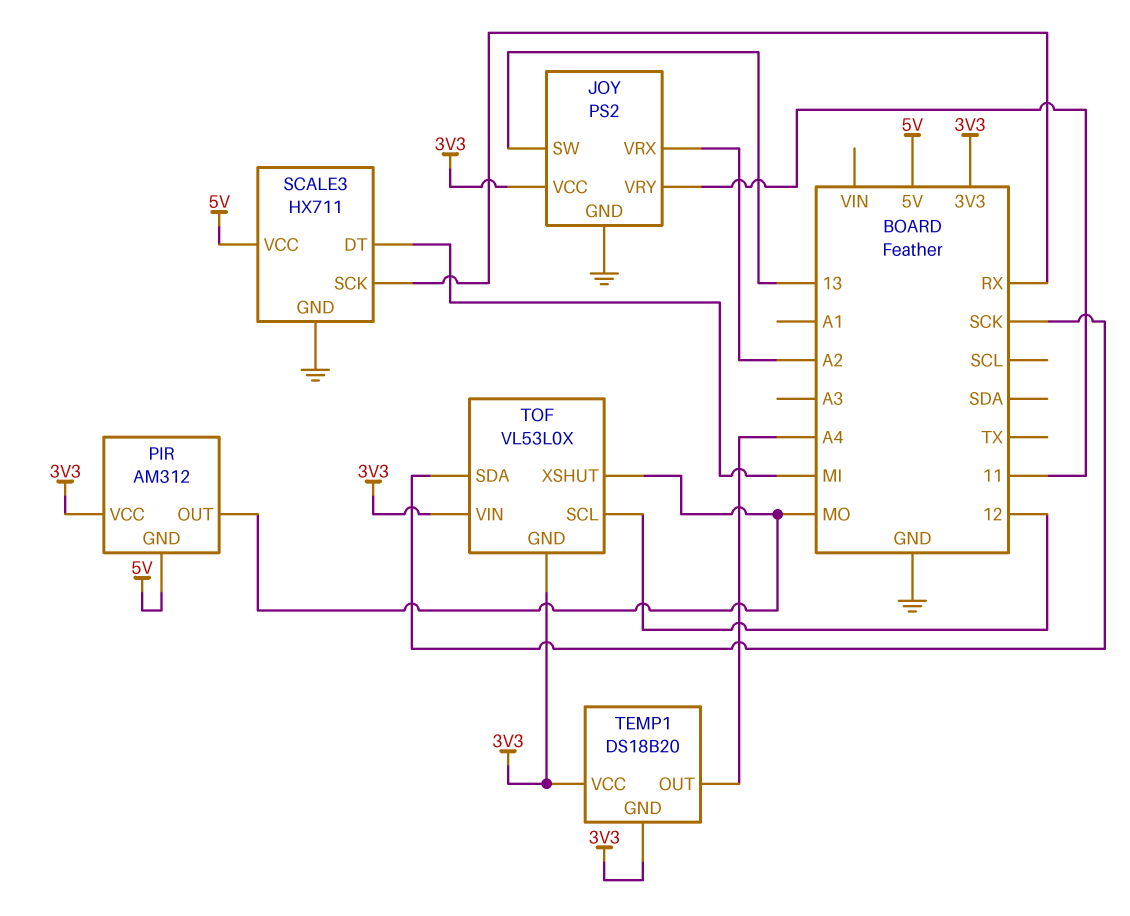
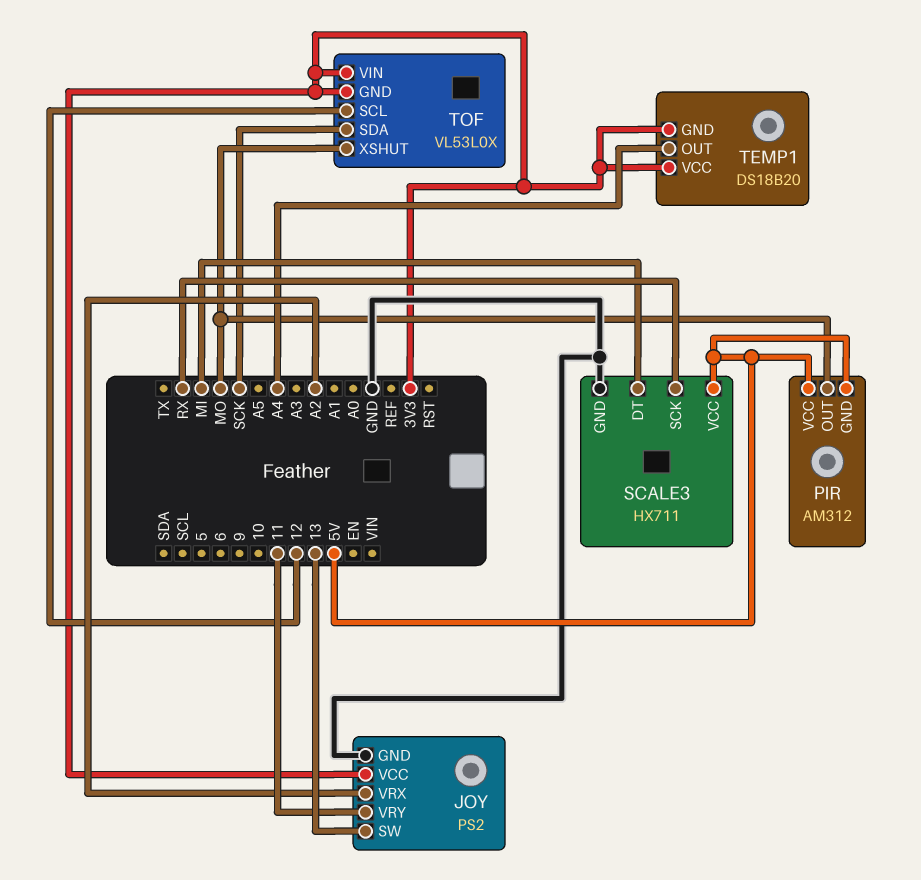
PIR pin VCC: 3V3 -> 5V

